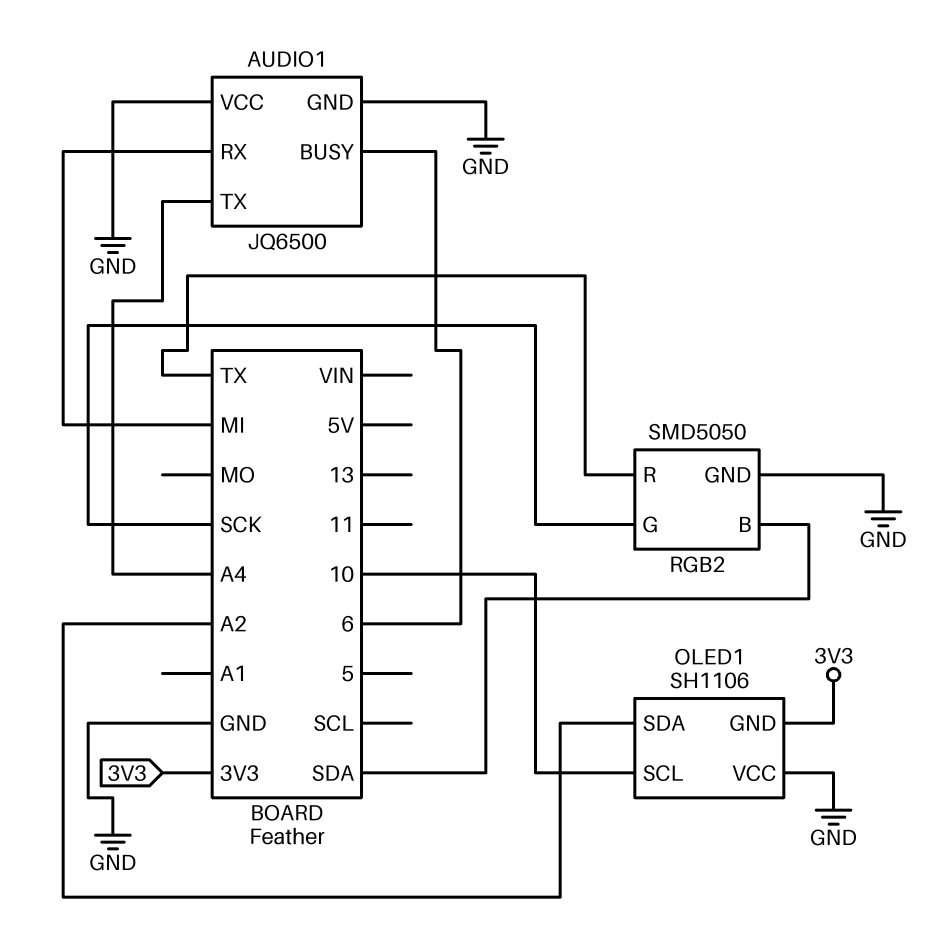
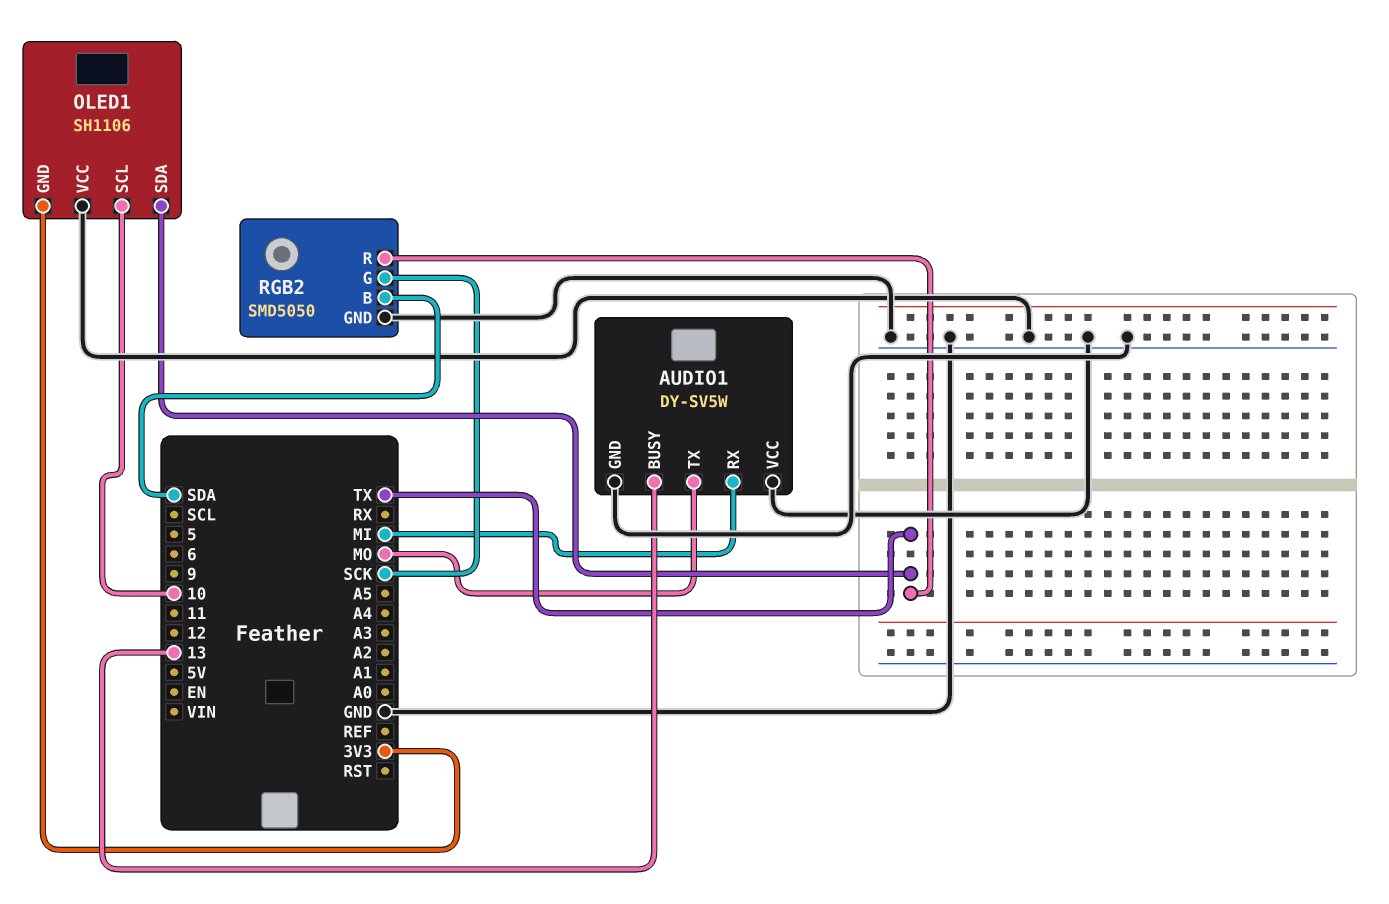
AUDIO1: JQ6500 -> DY-SV5W
AUDIO1 pin BUSY: 6 -> 13
AUDIO1 pin TX: A4 -> MO
OLED1 pin SDA: A2 -> TX

